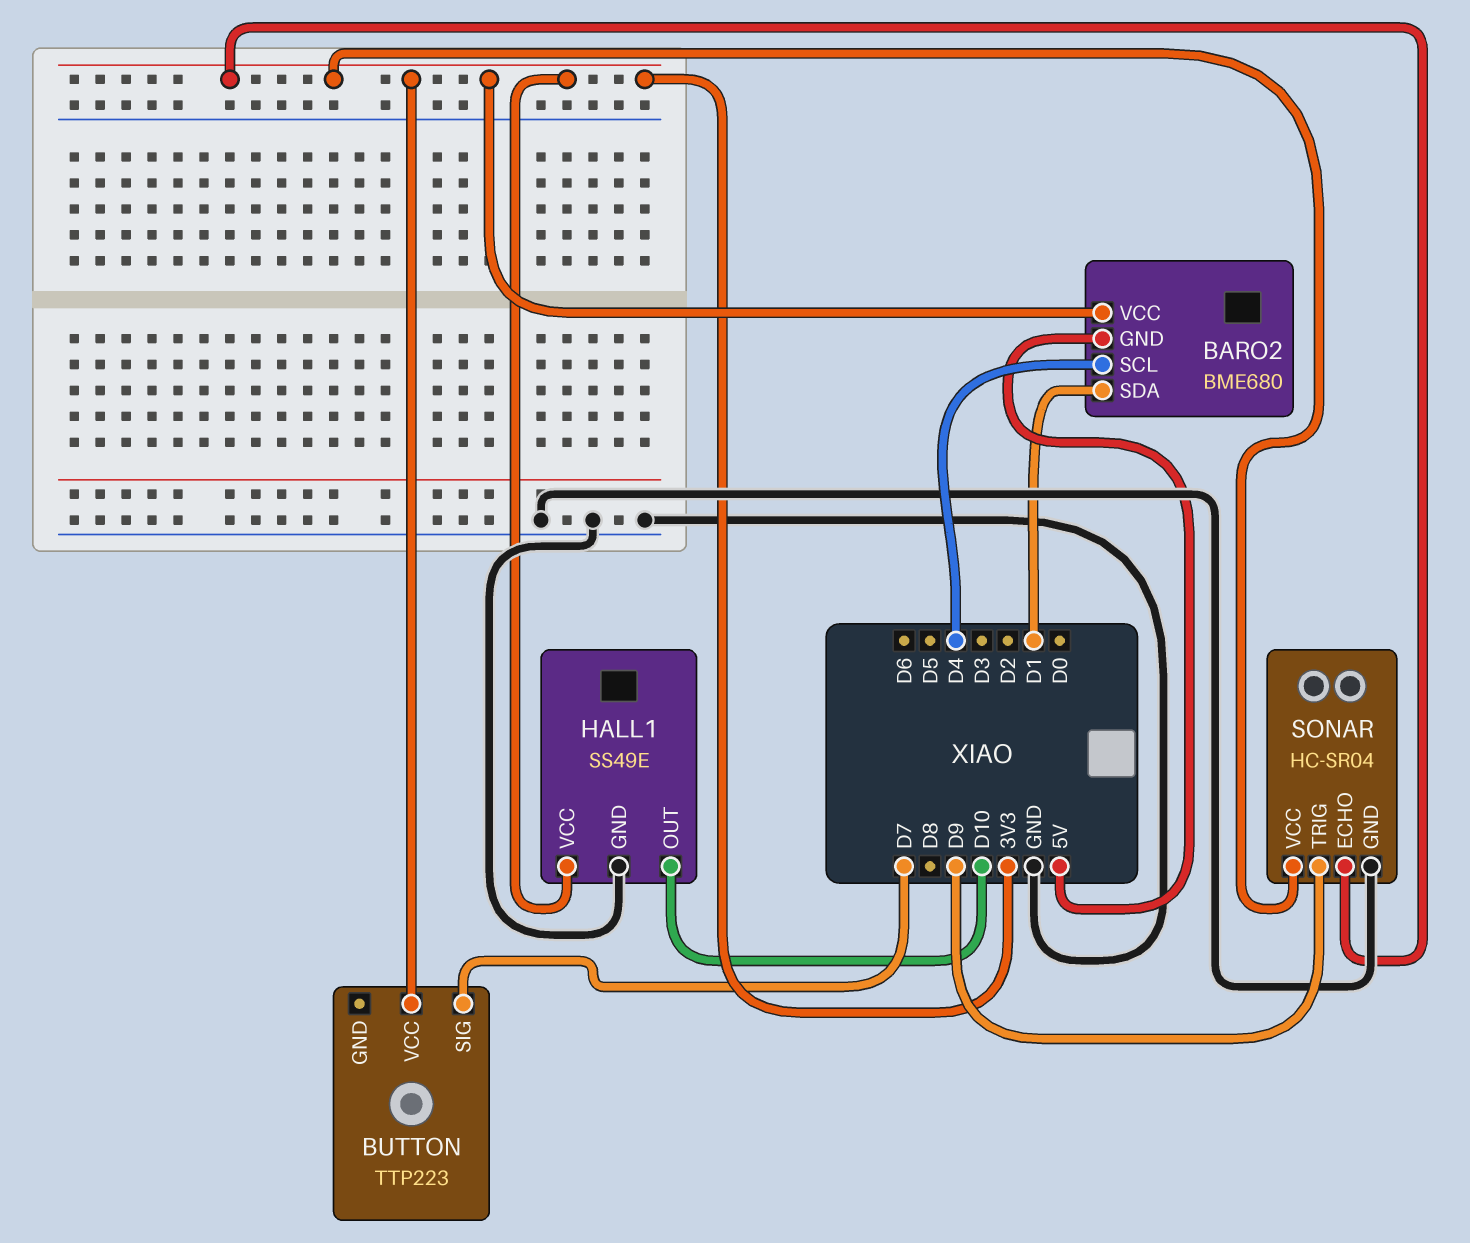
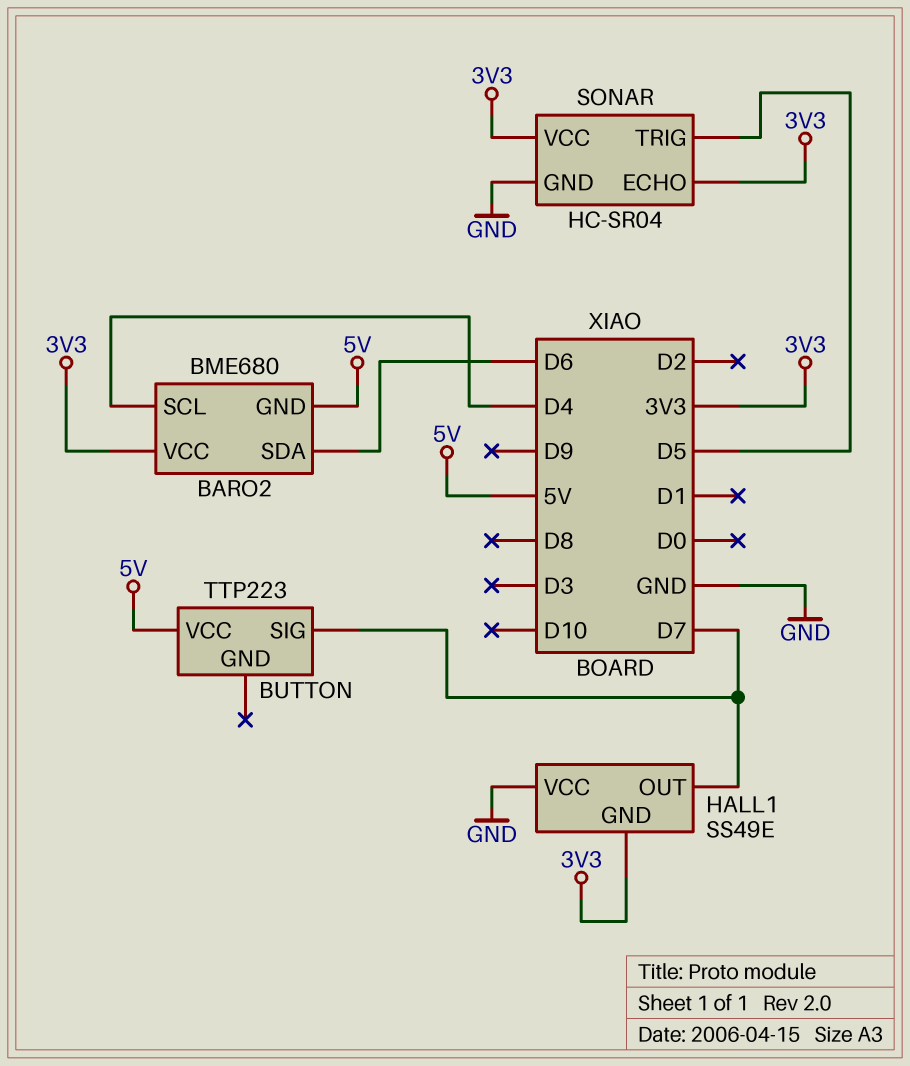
BARO2 pin SDA: D1 -> D6
BUTTON pin VCC: 3V3 -> 5V
HALL1 pin GND: GND -> 3V3
HALL1 pin OUT: D10 -> D7
HALL1 pin VCC: 3V3 -> GND
SONAR pin TRIG: D9 -> D5

